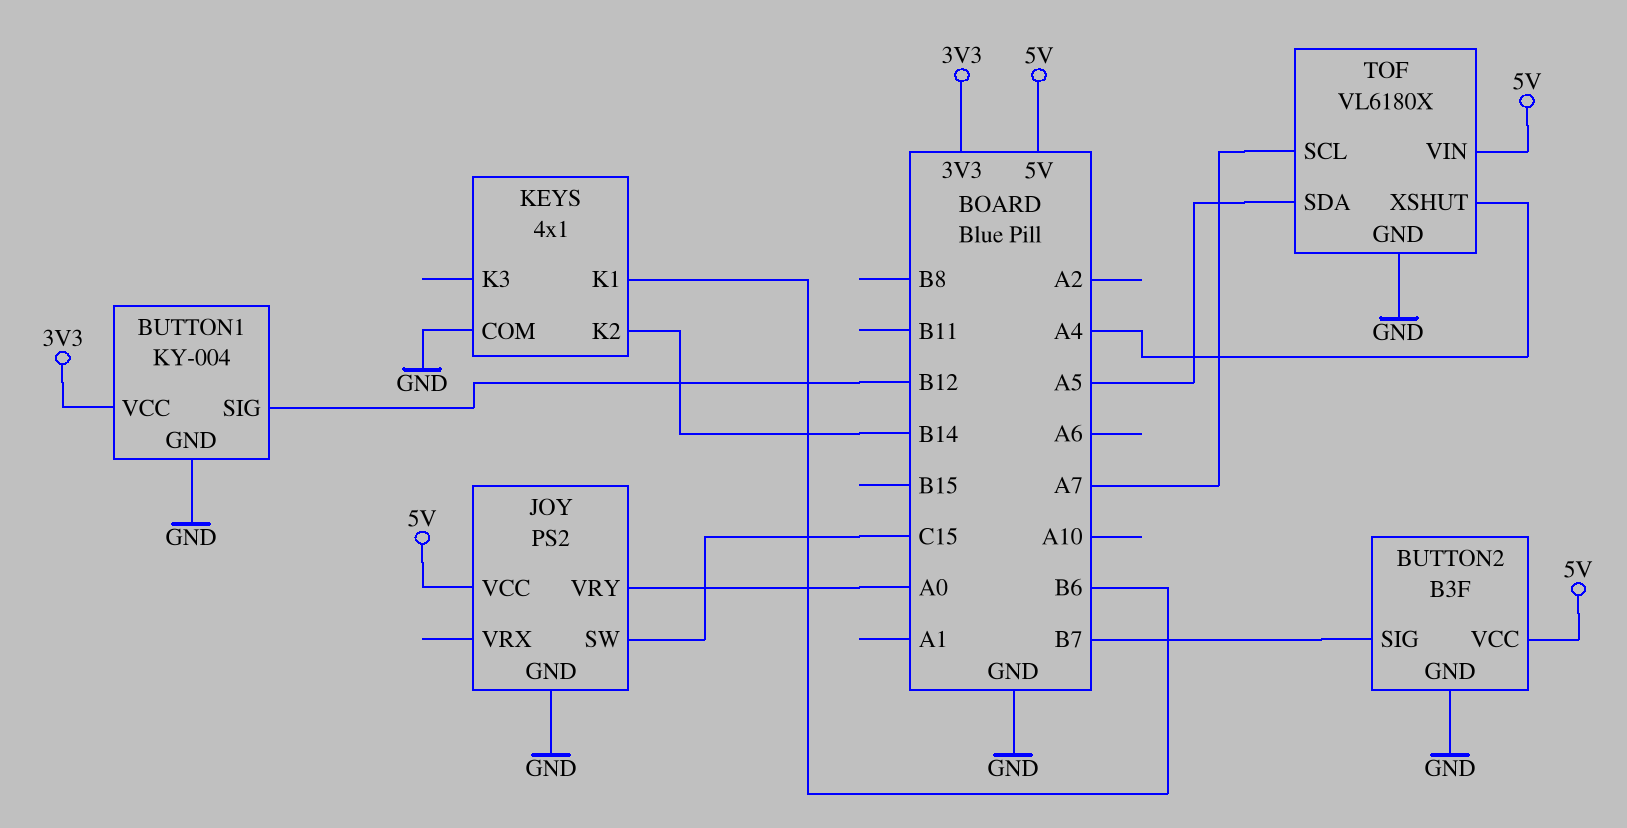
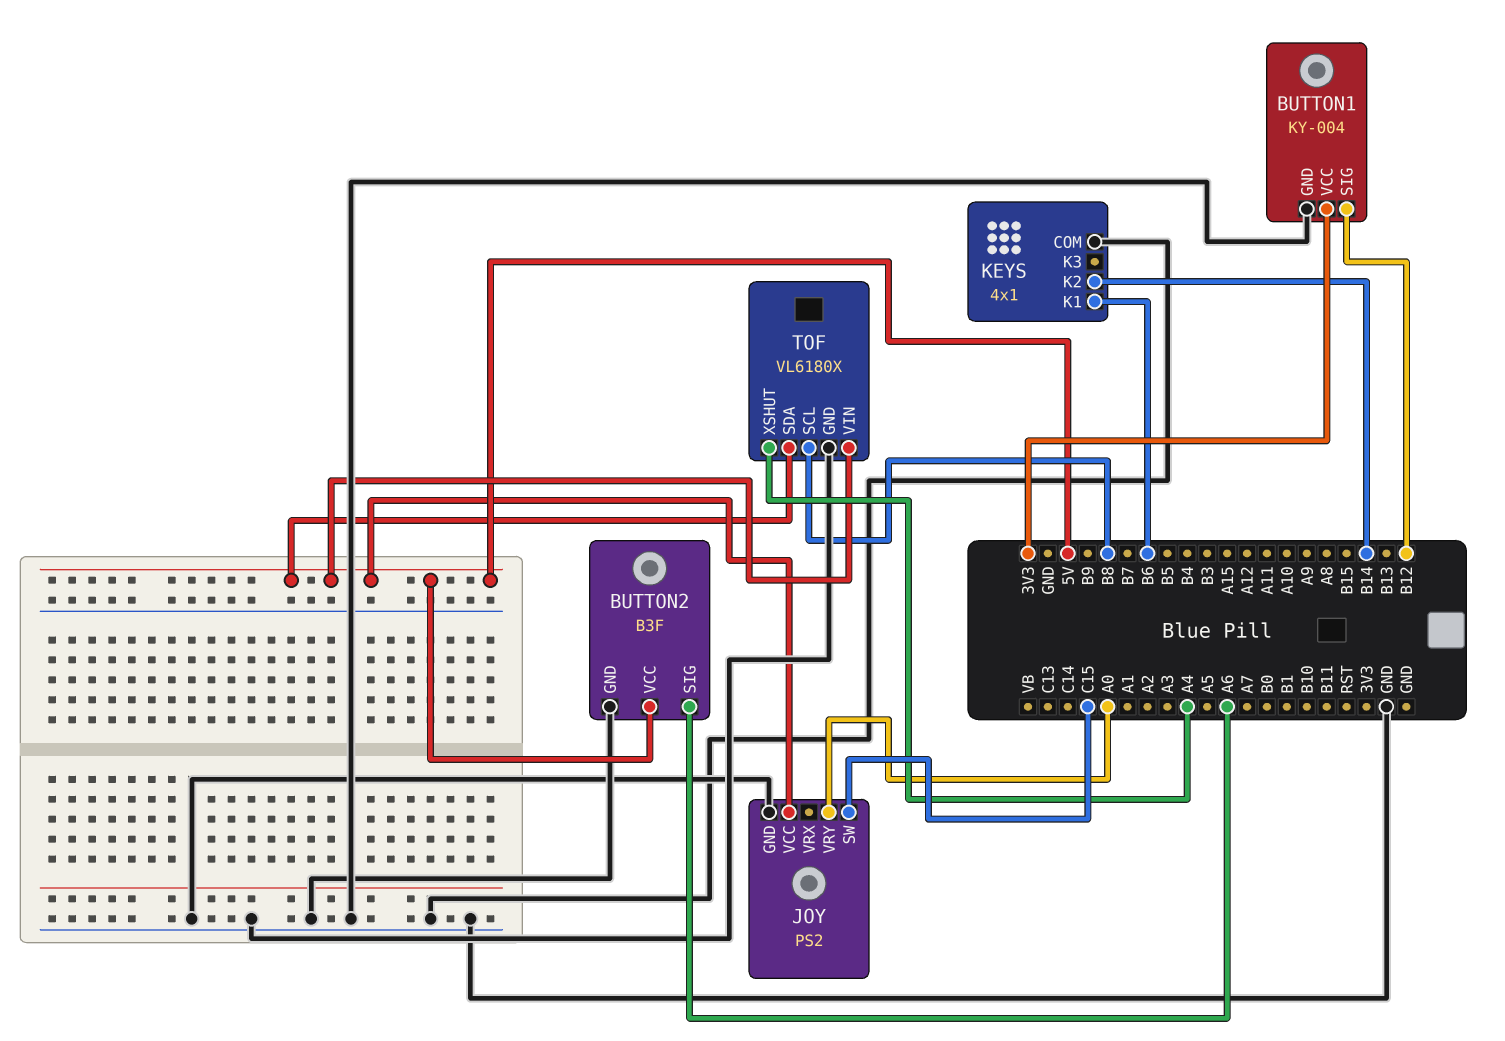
BUTTON2 pin SIG: B7 -> A6
TOF pin SCL: A7 -> B8
TOF pin SDA: A5 -> 5V

